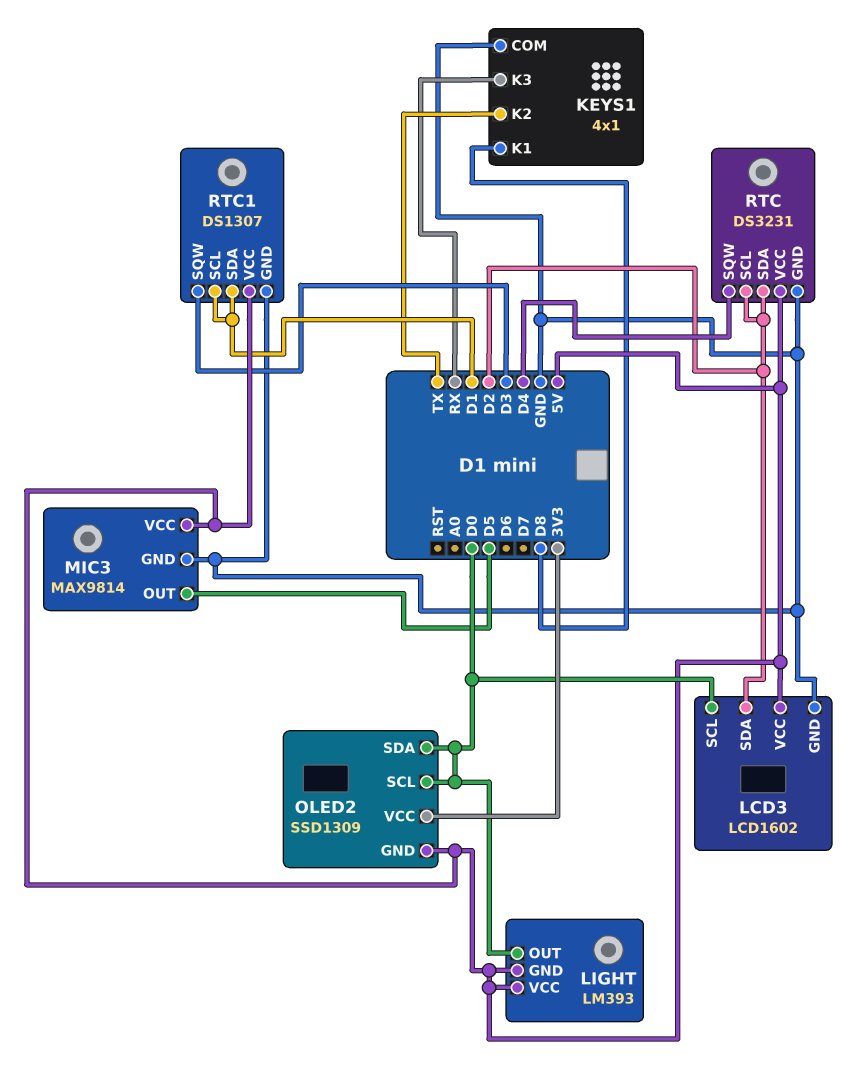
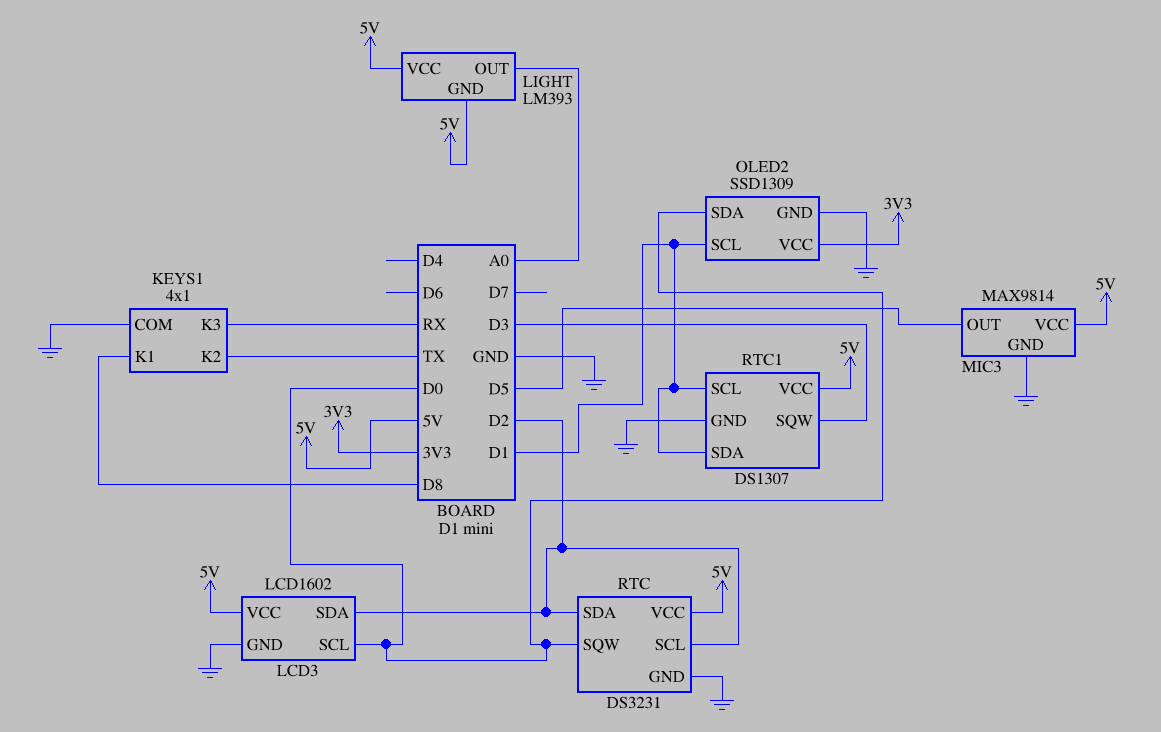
LIGHT pin OUT: D0 -> A0
OLED2 pin GND: 5V -> GND
OLED2 pin SCL: D0 -> D1
RTC pin SQW: D4 -> D0

